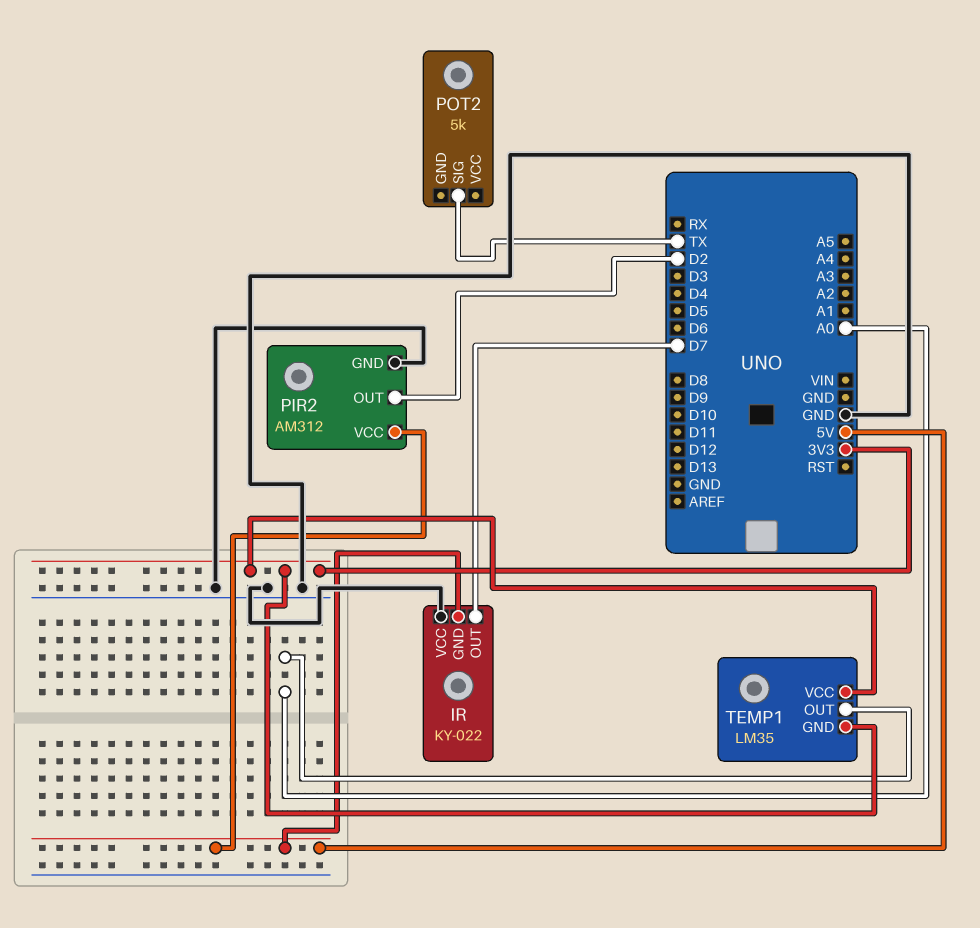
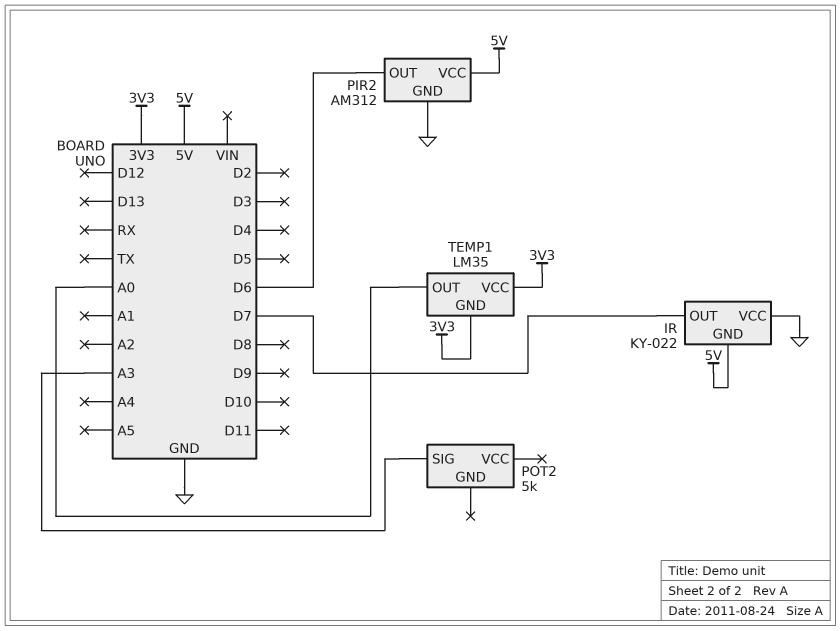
PIR2 pin OUT: D2 -> D6
POT2 pin SIG: TX -> A3

